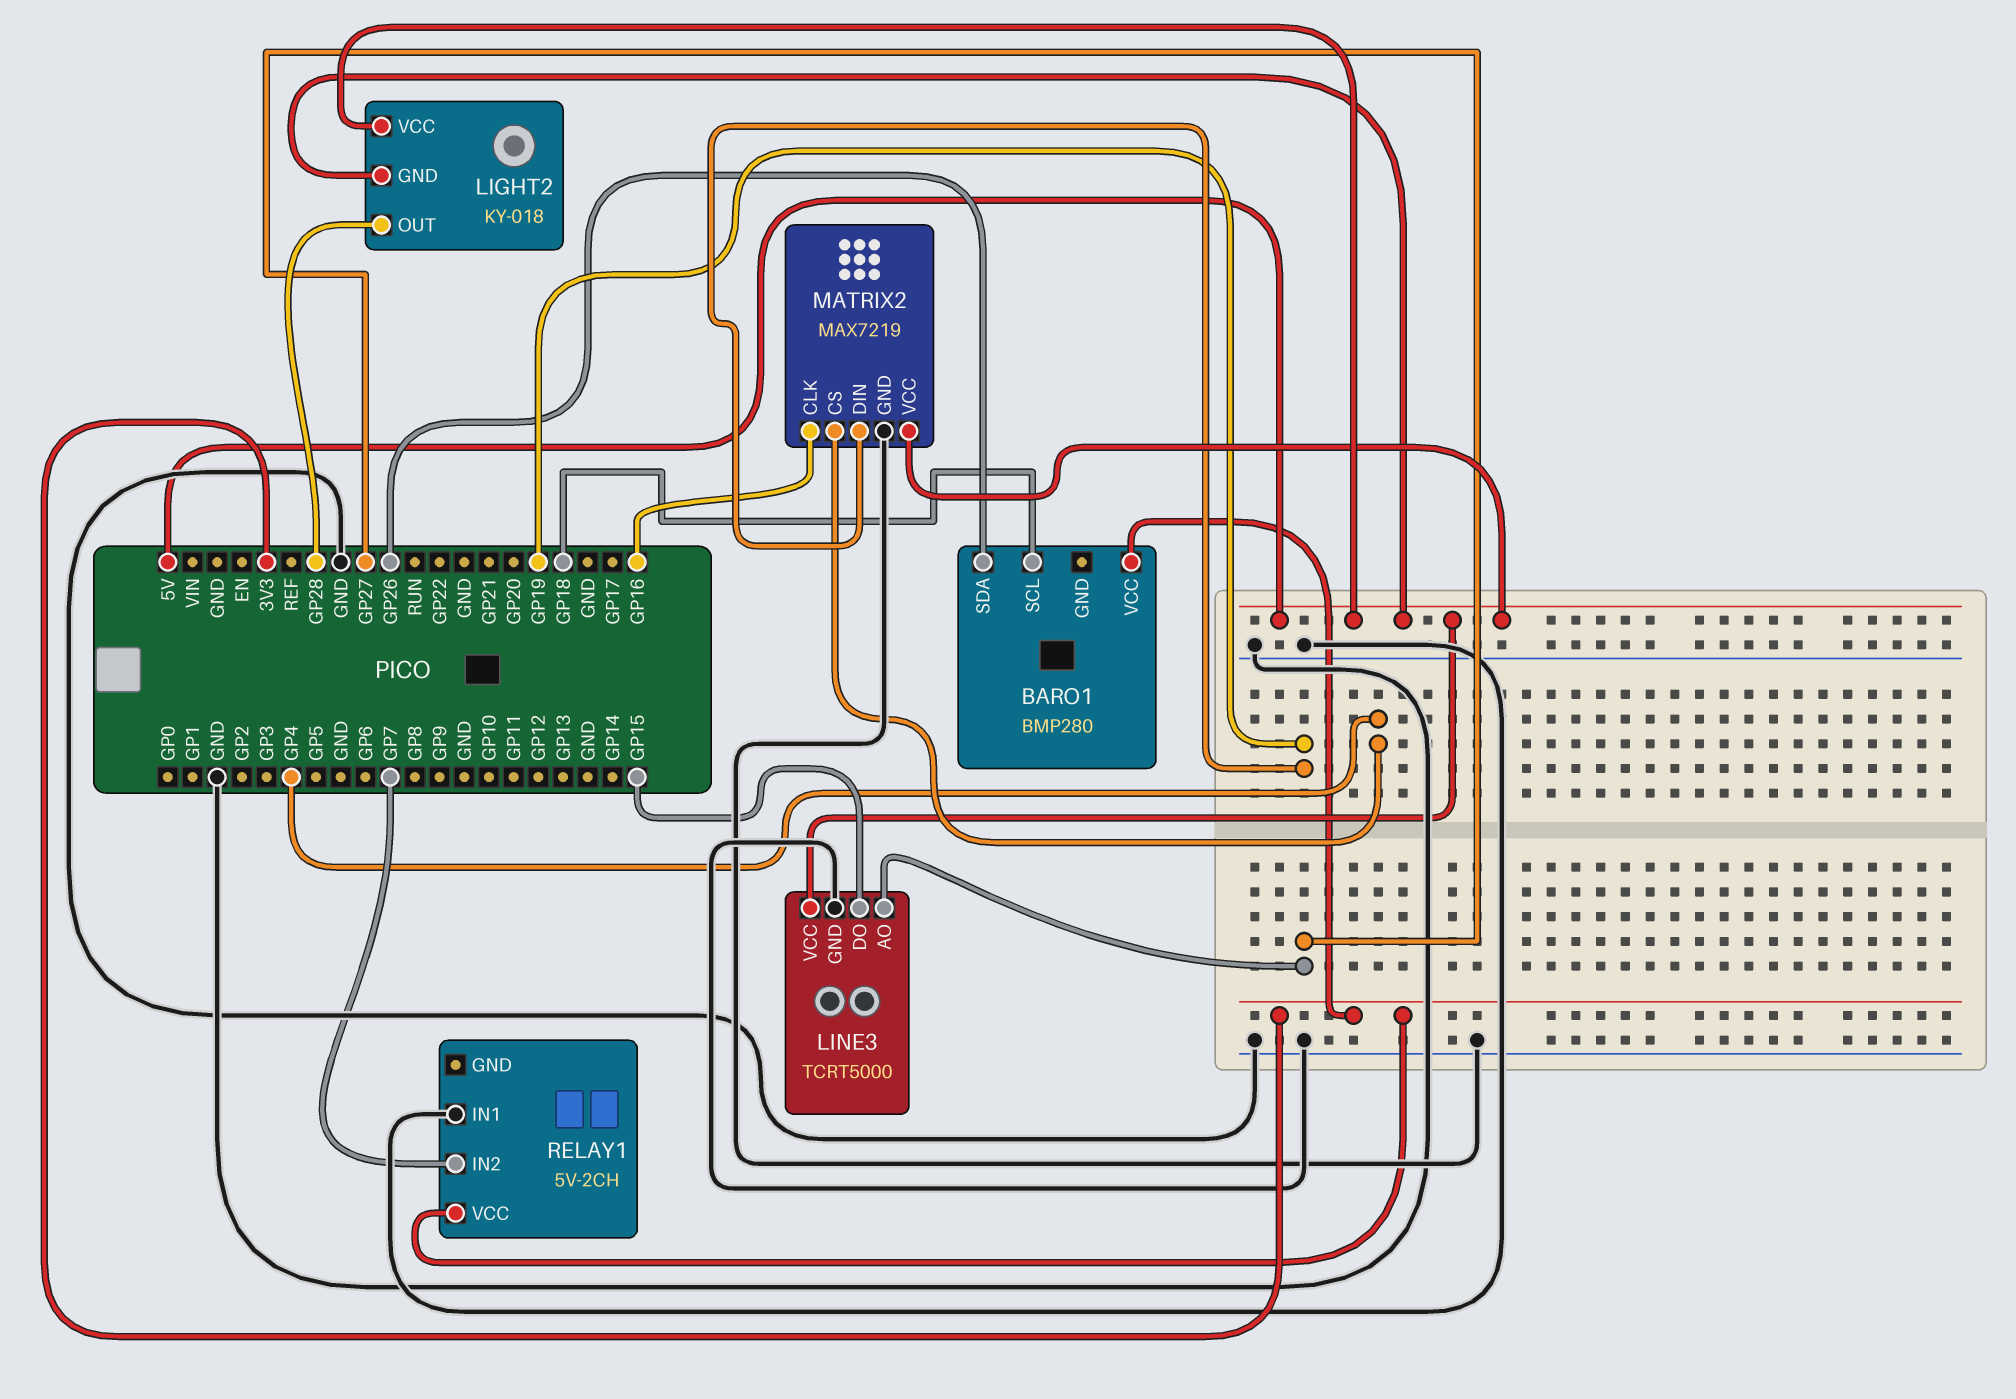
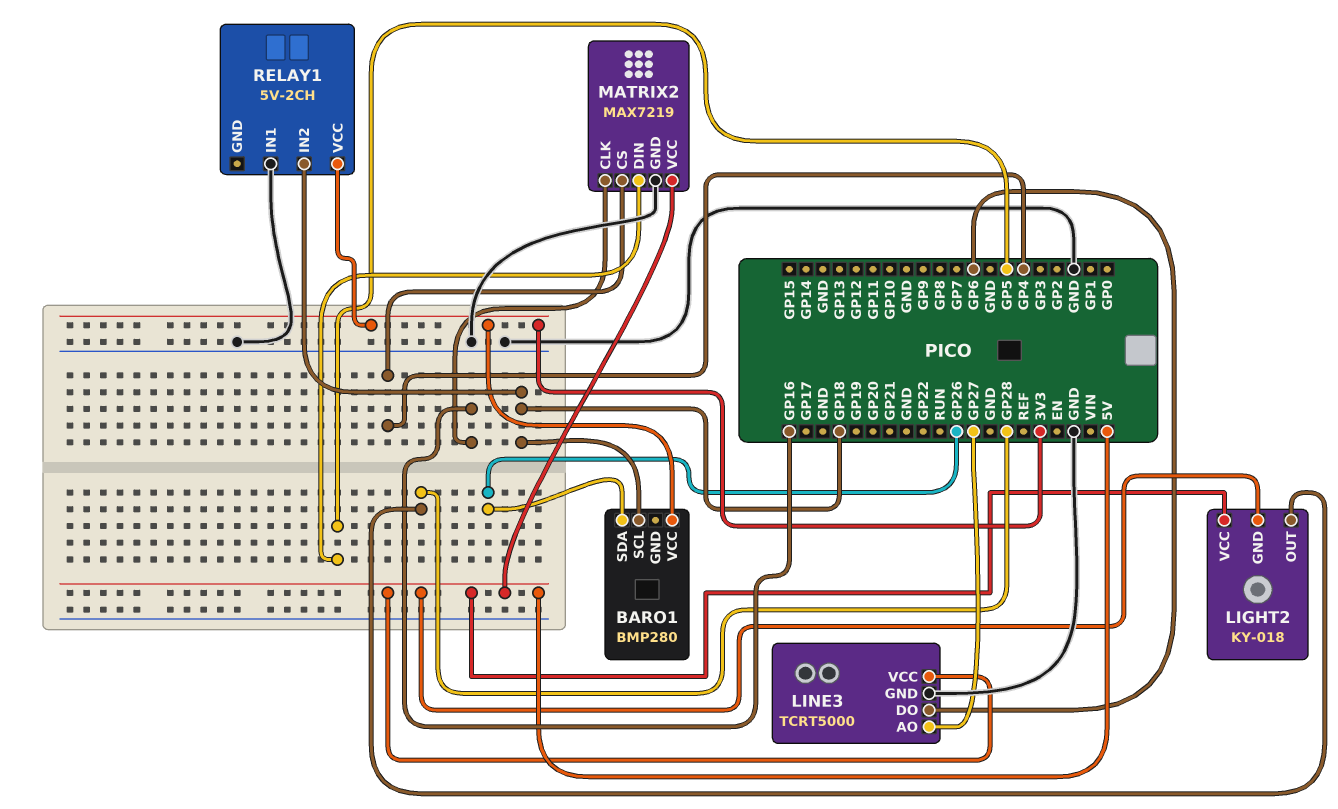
LINE3 pin DO: GP15 -> GP6
MATRIX2 pin DIN: GP19 -> GP5
RELAY1 pin IN2: GP7 -> GP18

